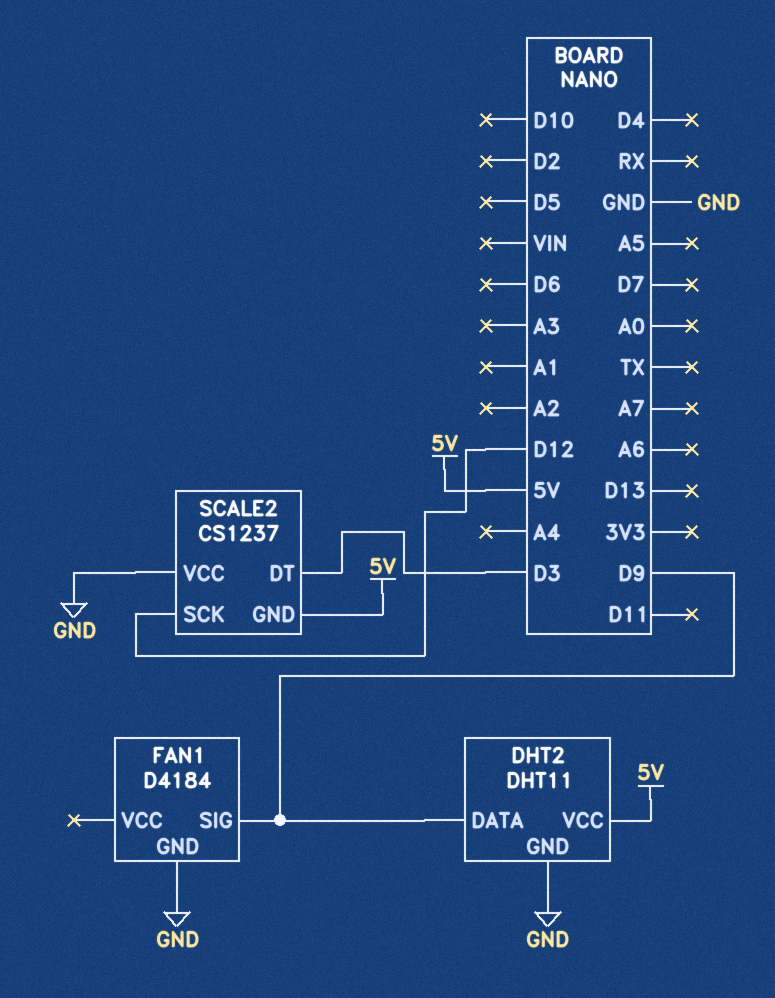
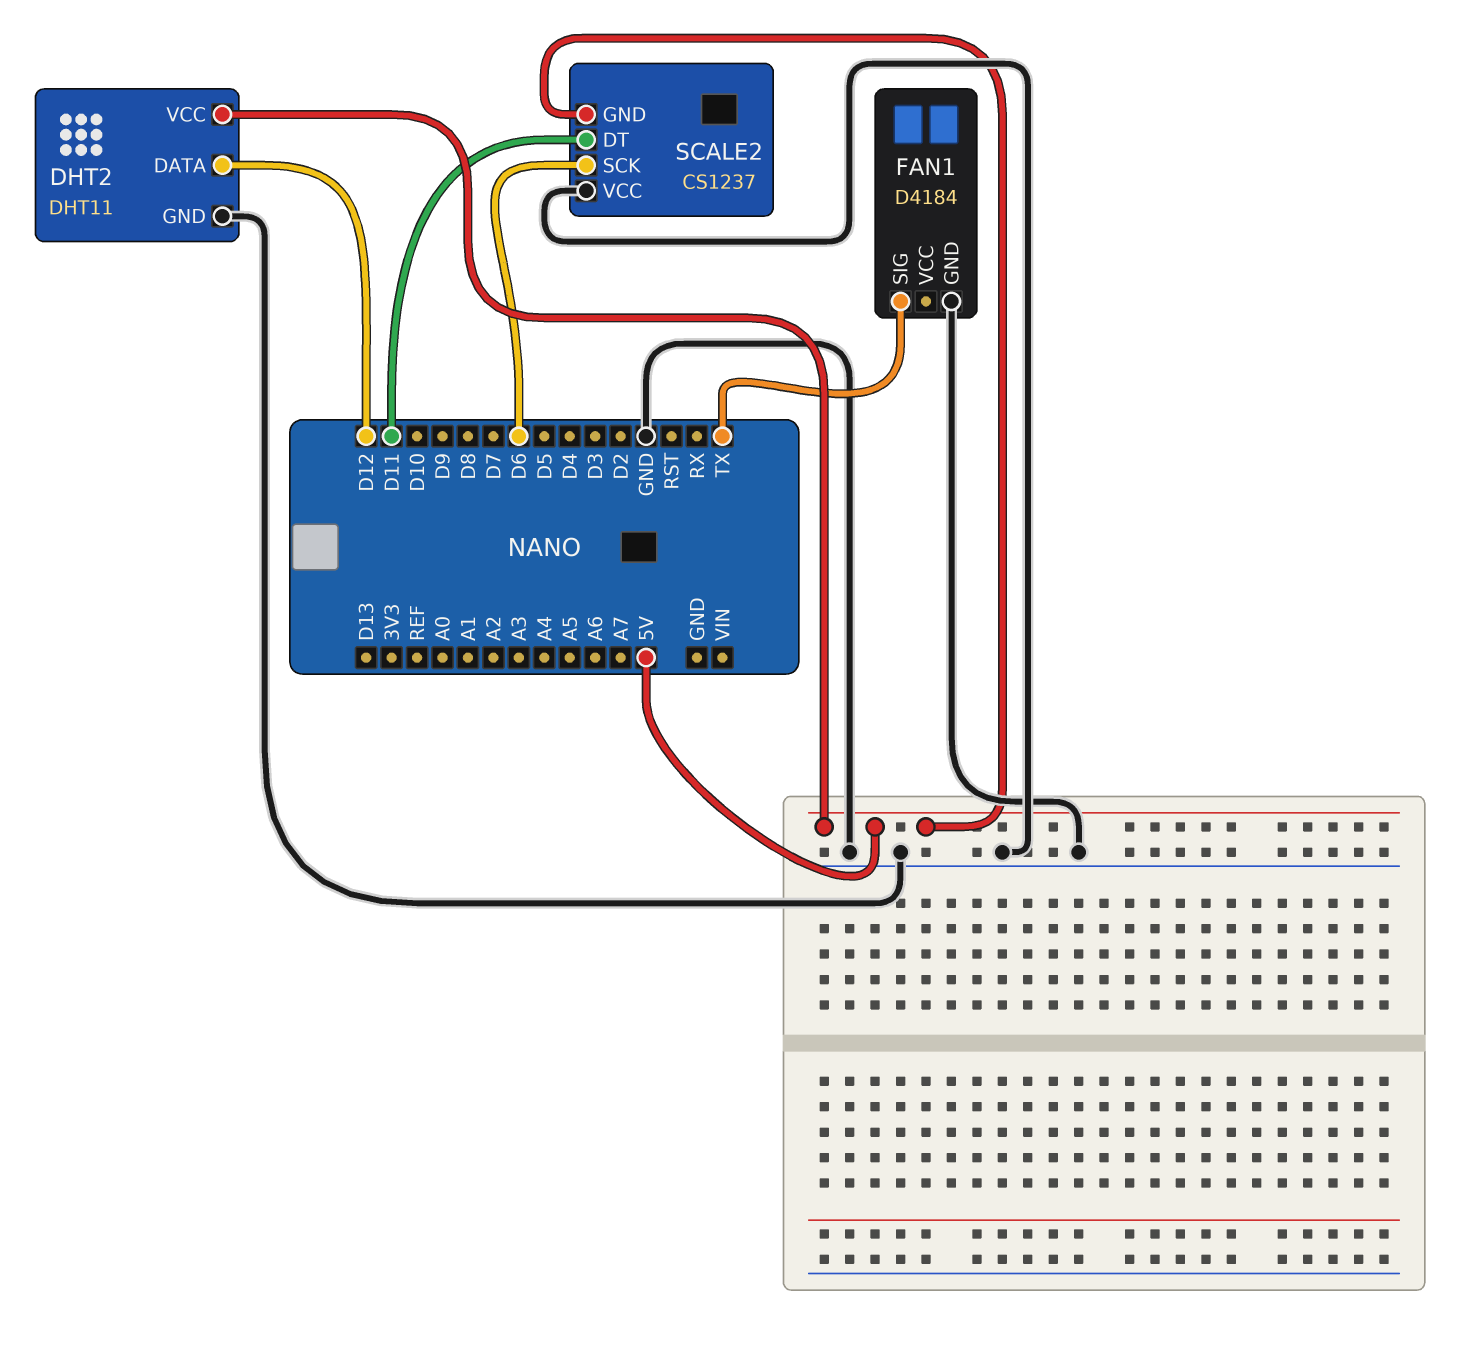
DHT2 pin DATA: D9 -> D12
FAN1 pin SIG: D9 -> TX
SCALE2 pin DT: D3 -> D11
SCALE2 pin SCK: D12 -> D6

